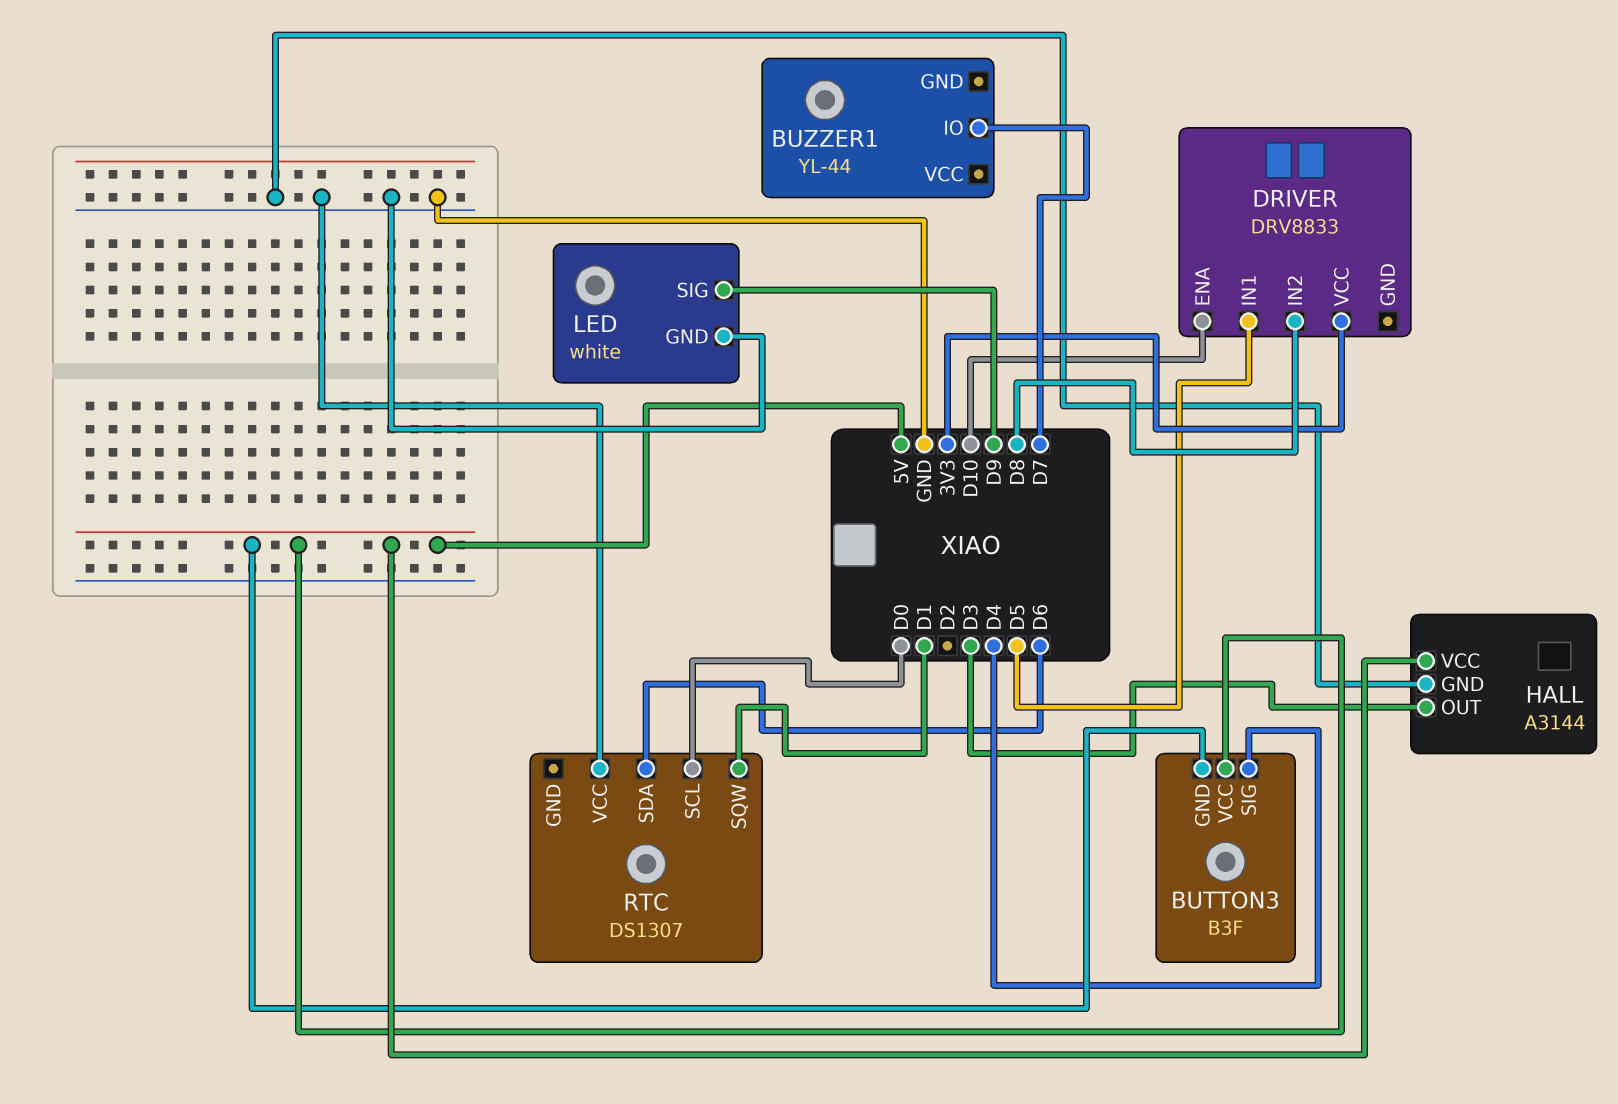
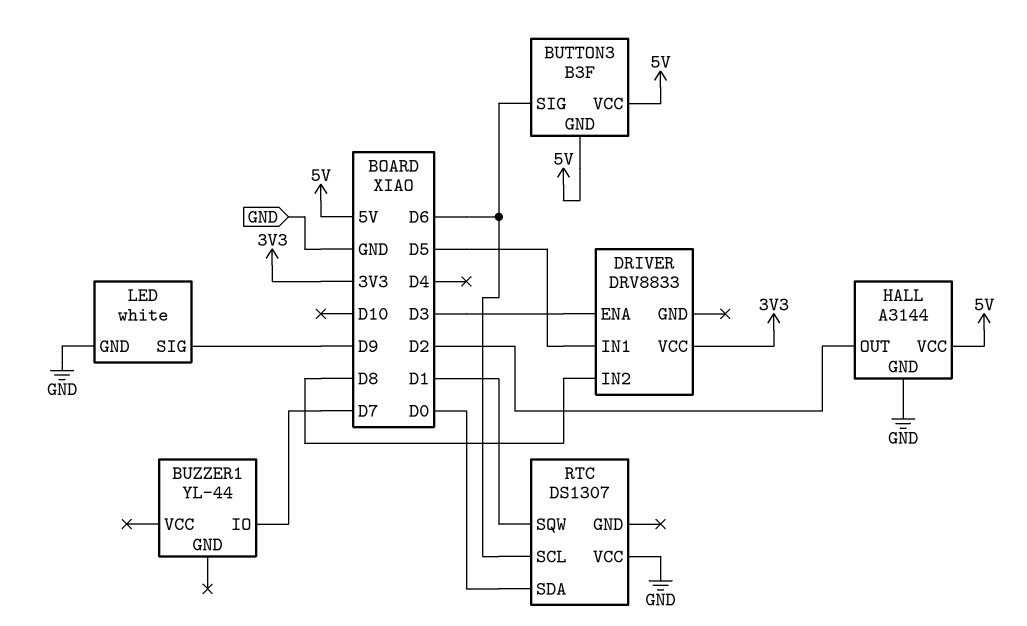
BUTTON3 pin SIG: D4 -> D6
DRIVER pin ENA: D10 -> D3
HALL pin OUT: D3 -> D2
RTC pin SCL: D0 -> D6
RTC pin SDA: D6 -> D0

